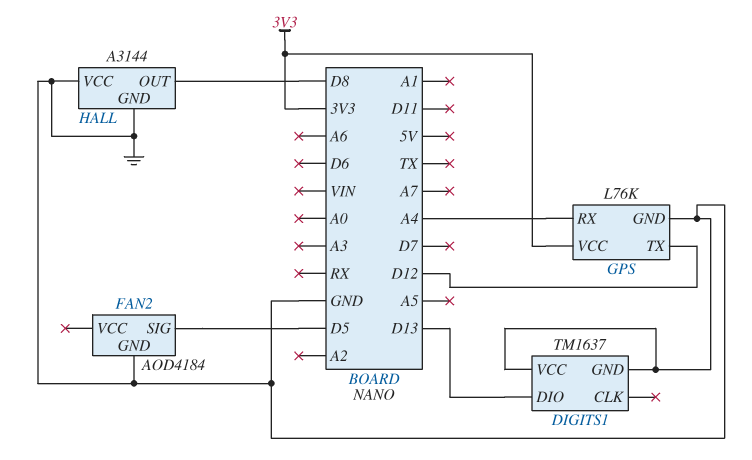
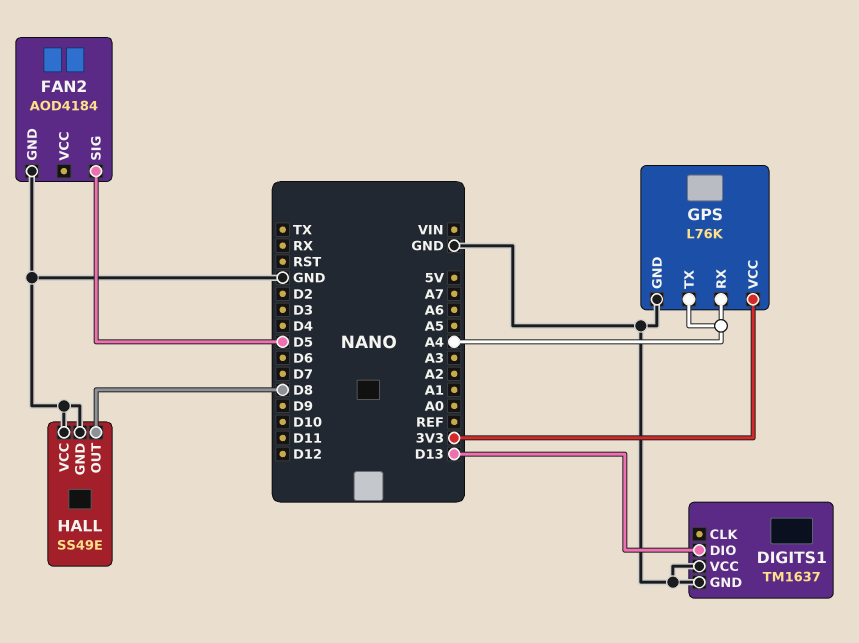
GPS pin TX: D12 -> A4
HALL: A3144 -> SS49E

